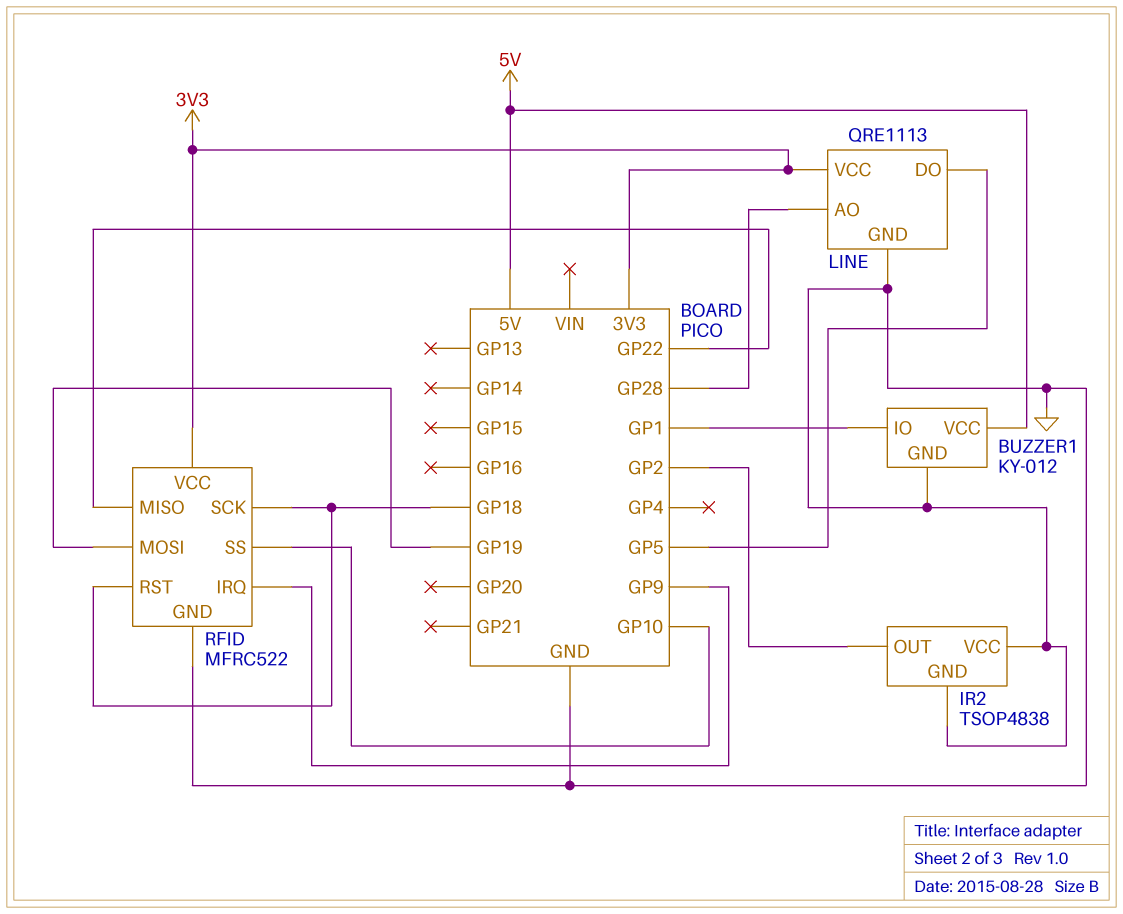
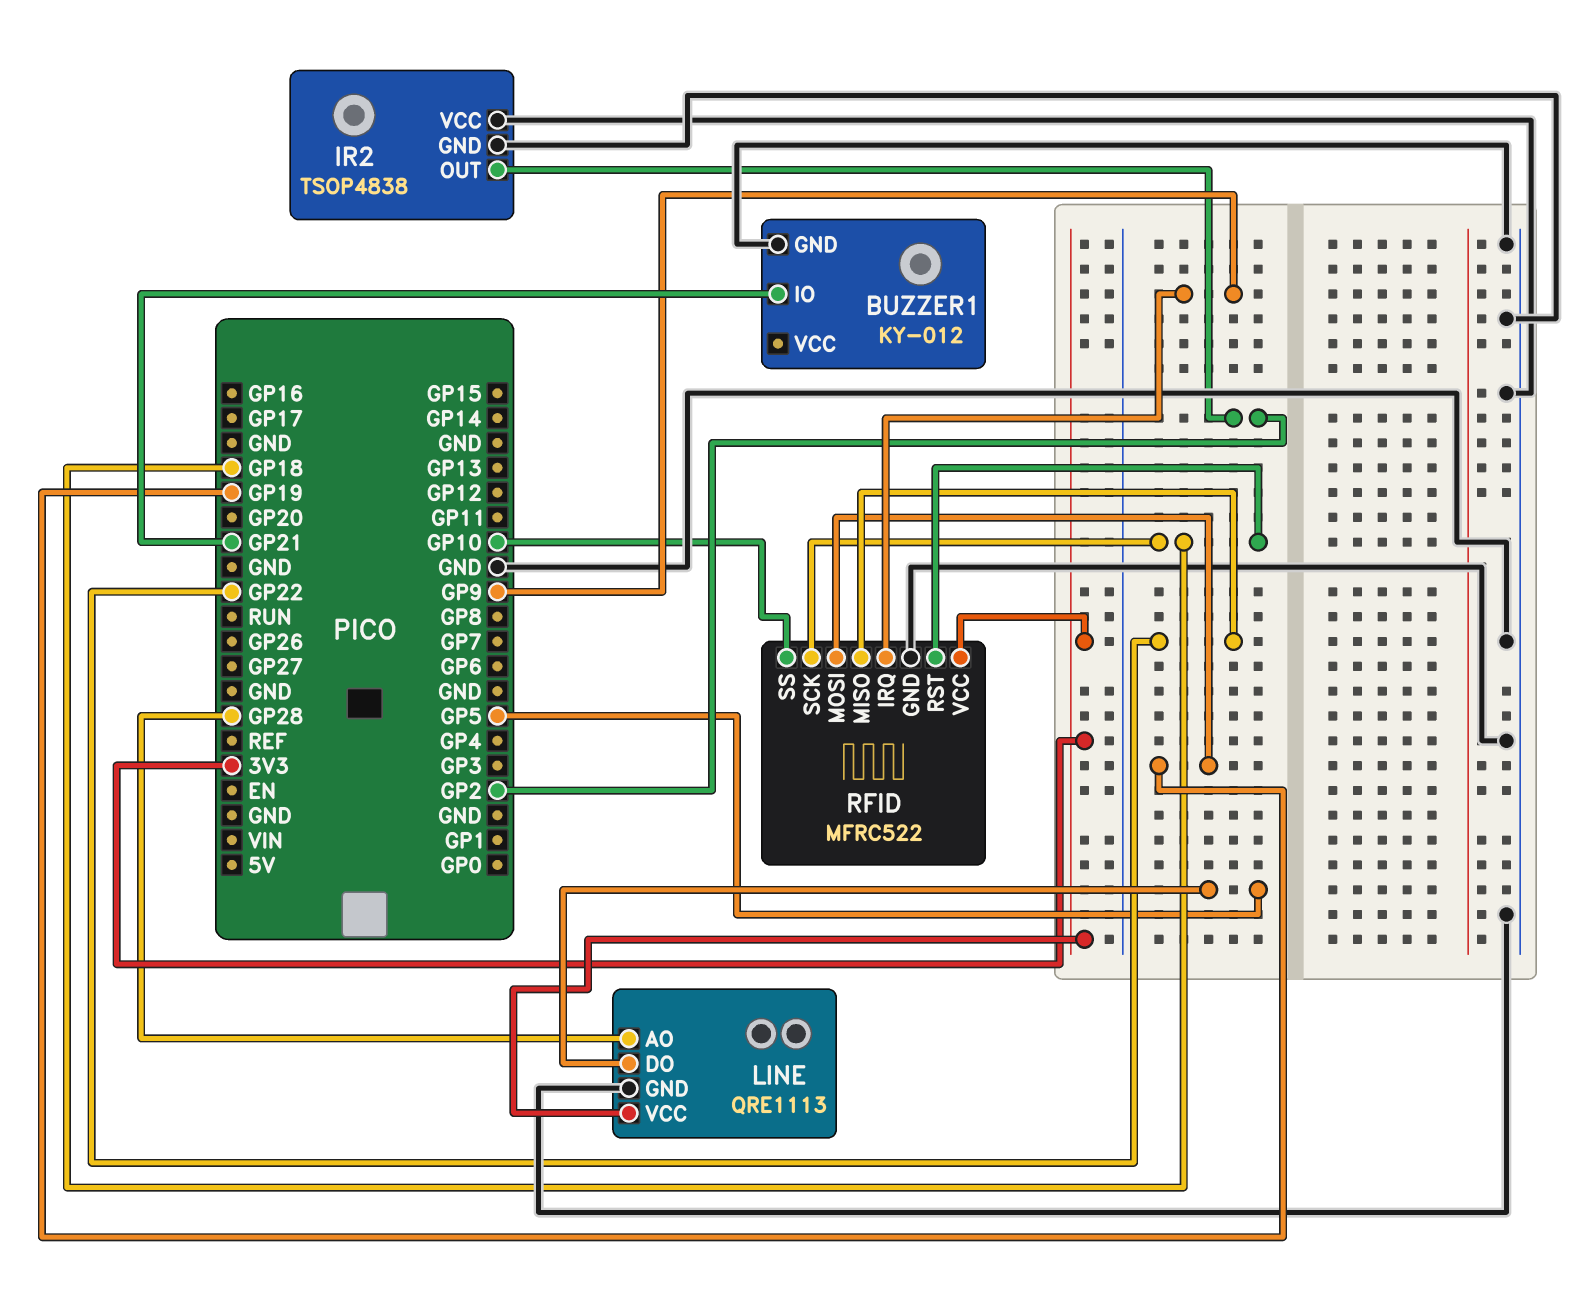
BUZZER1 pin IO: GP1 -> GP21
BUZZER1 pin VCC: 5V -> none

